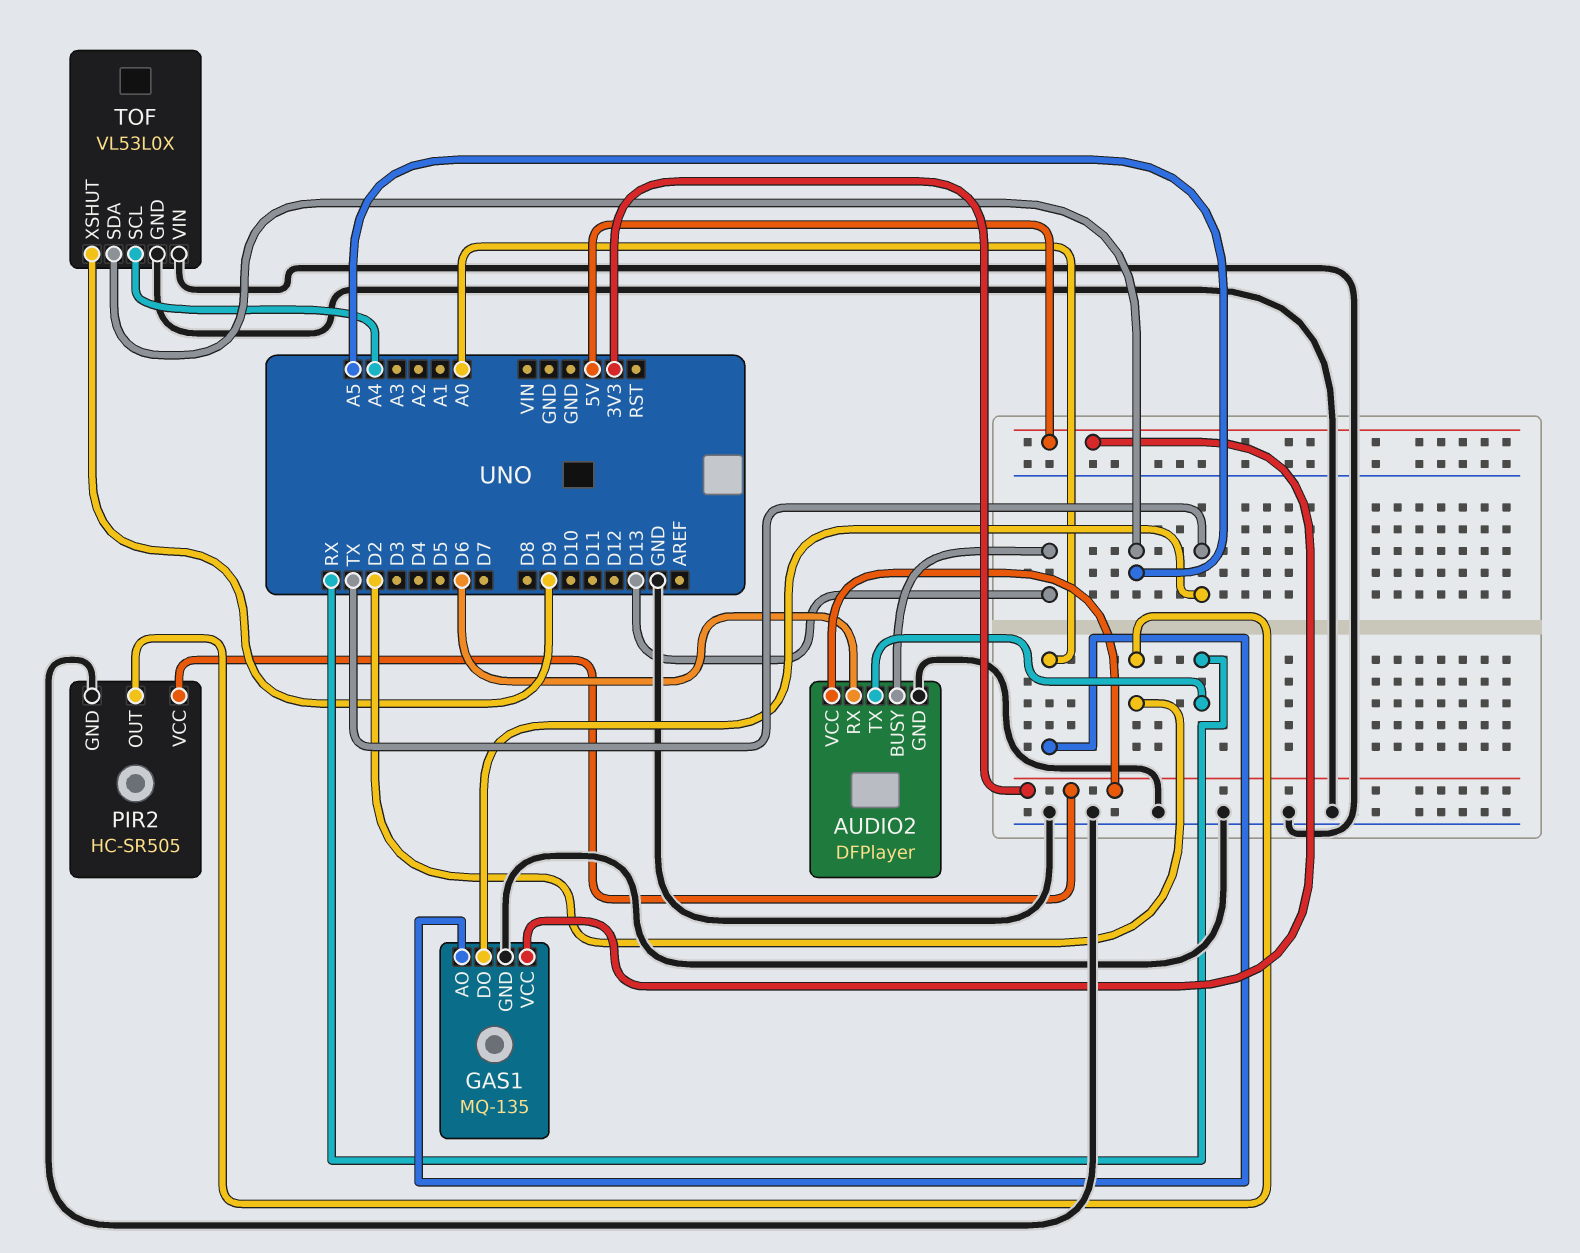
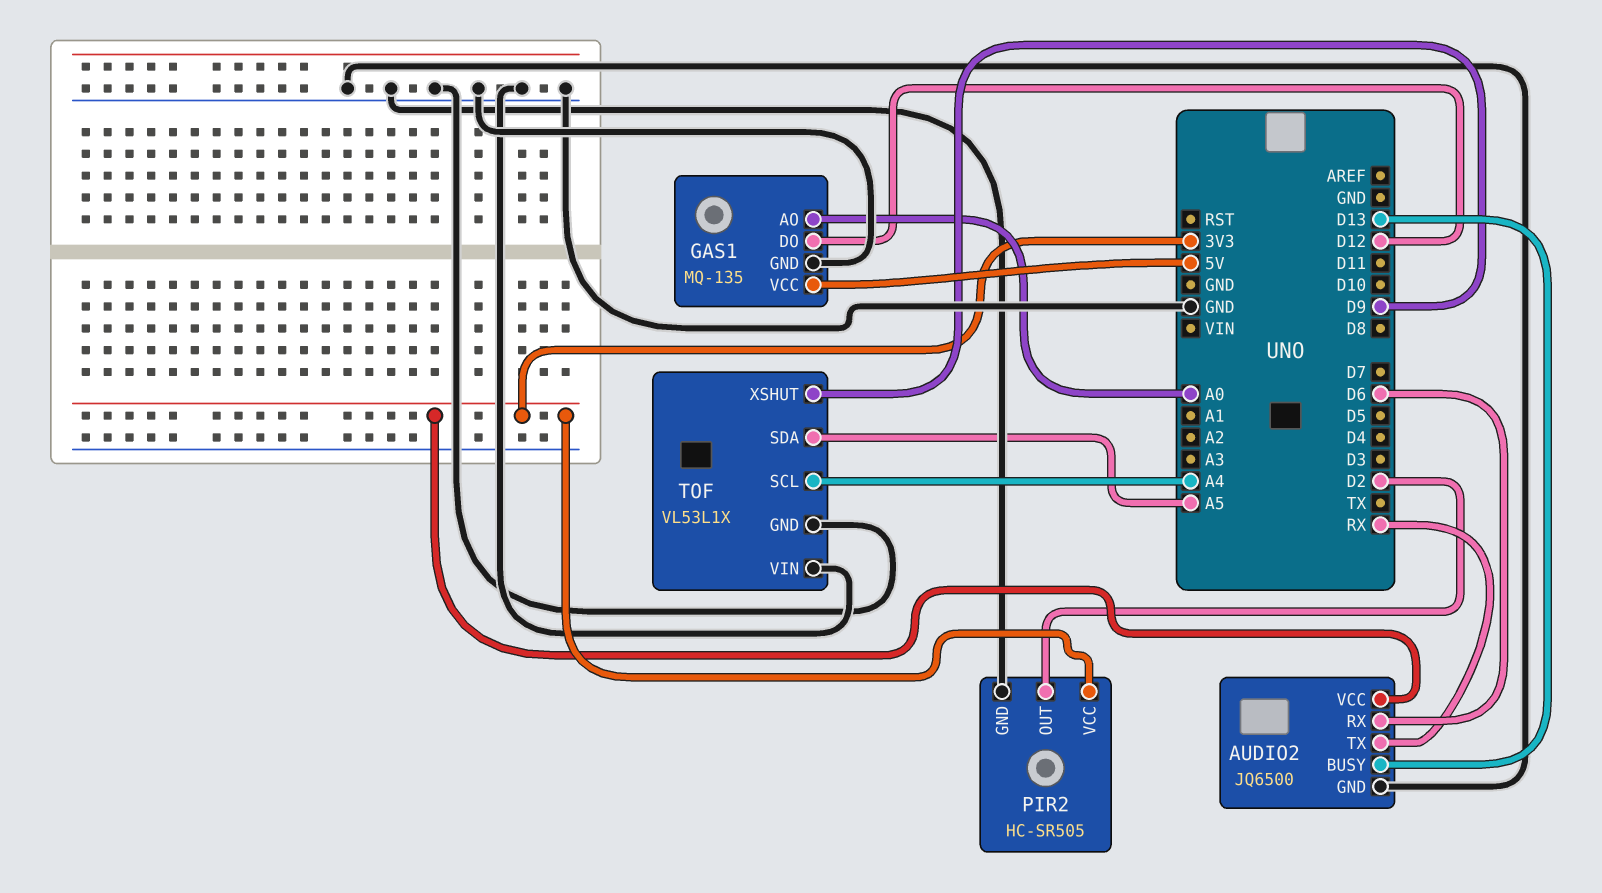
AUDIO2: DFPlayer -> JQ6500
GAS1 pin DO: TX -> D12
TOF: VL53L0X -> VL53L1X

